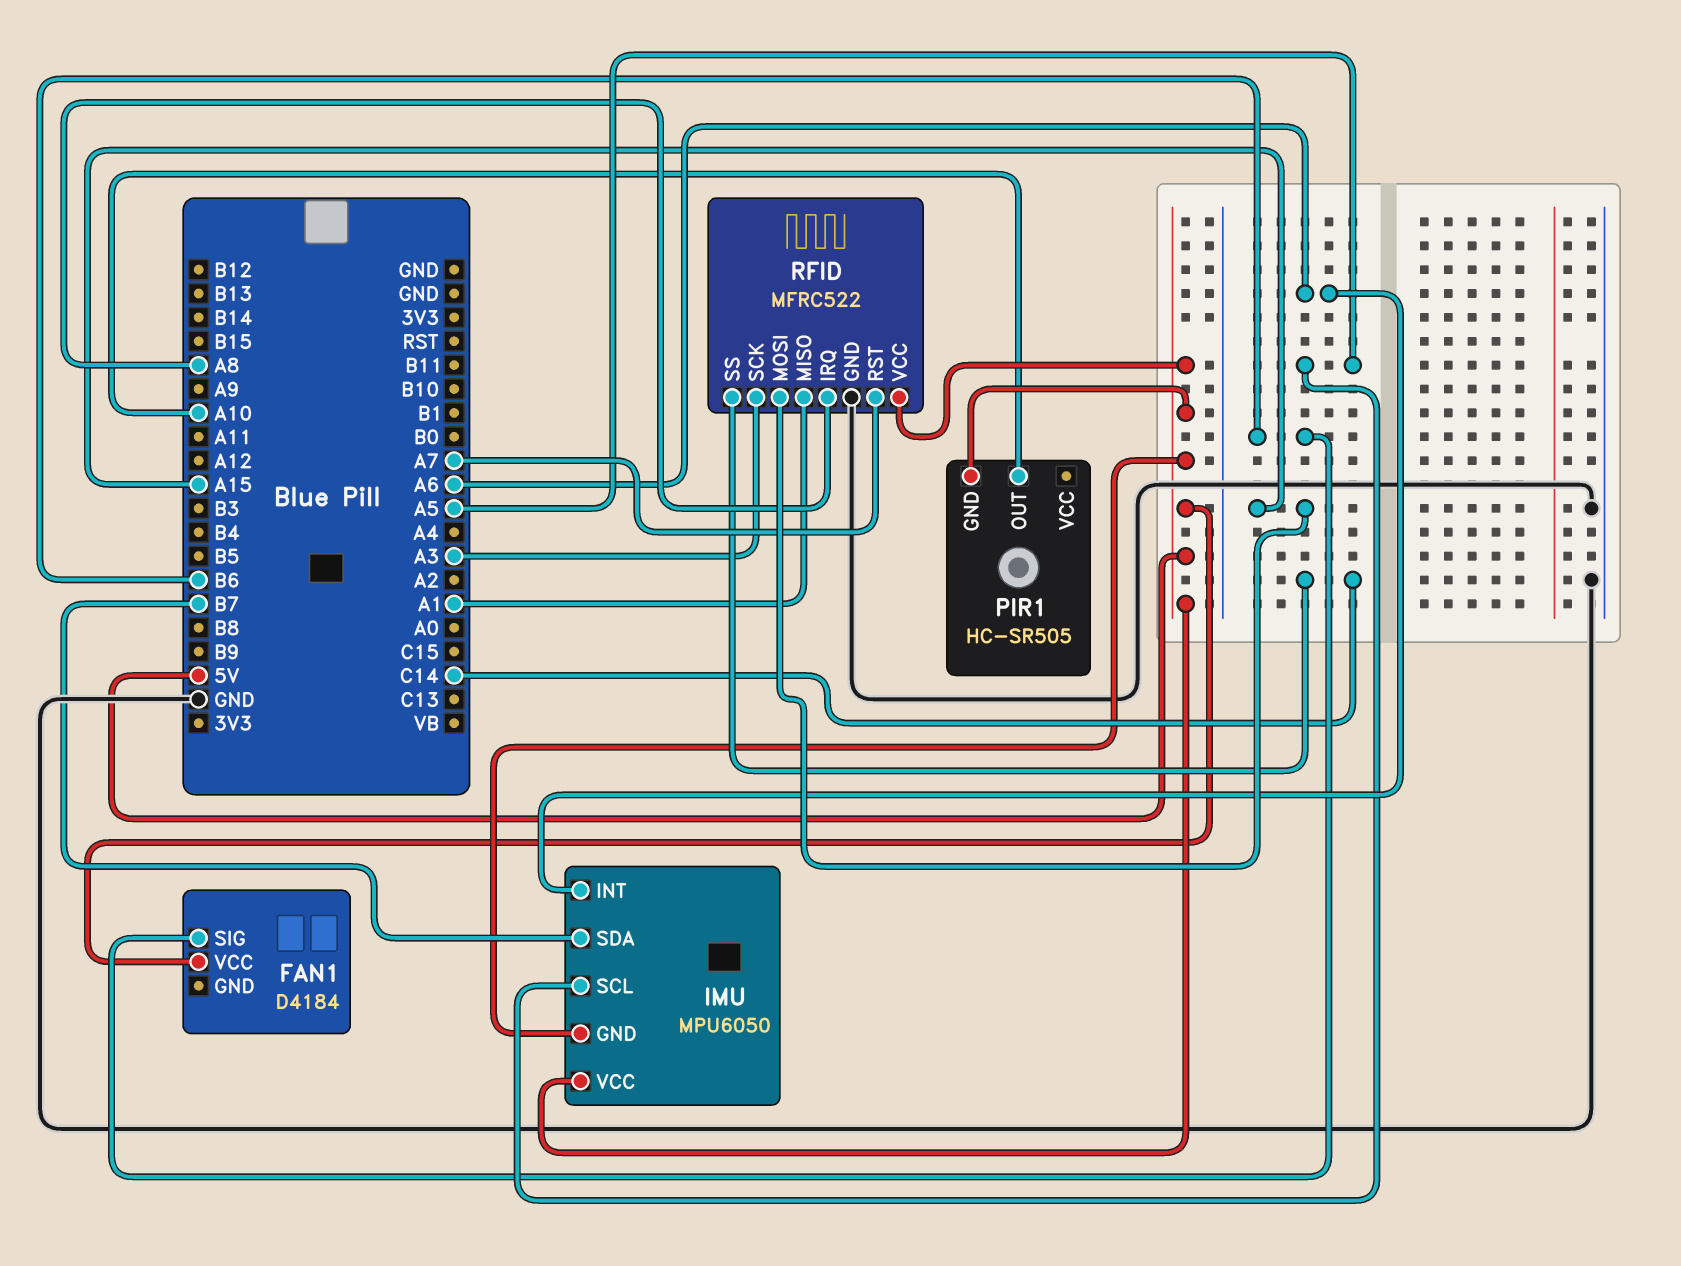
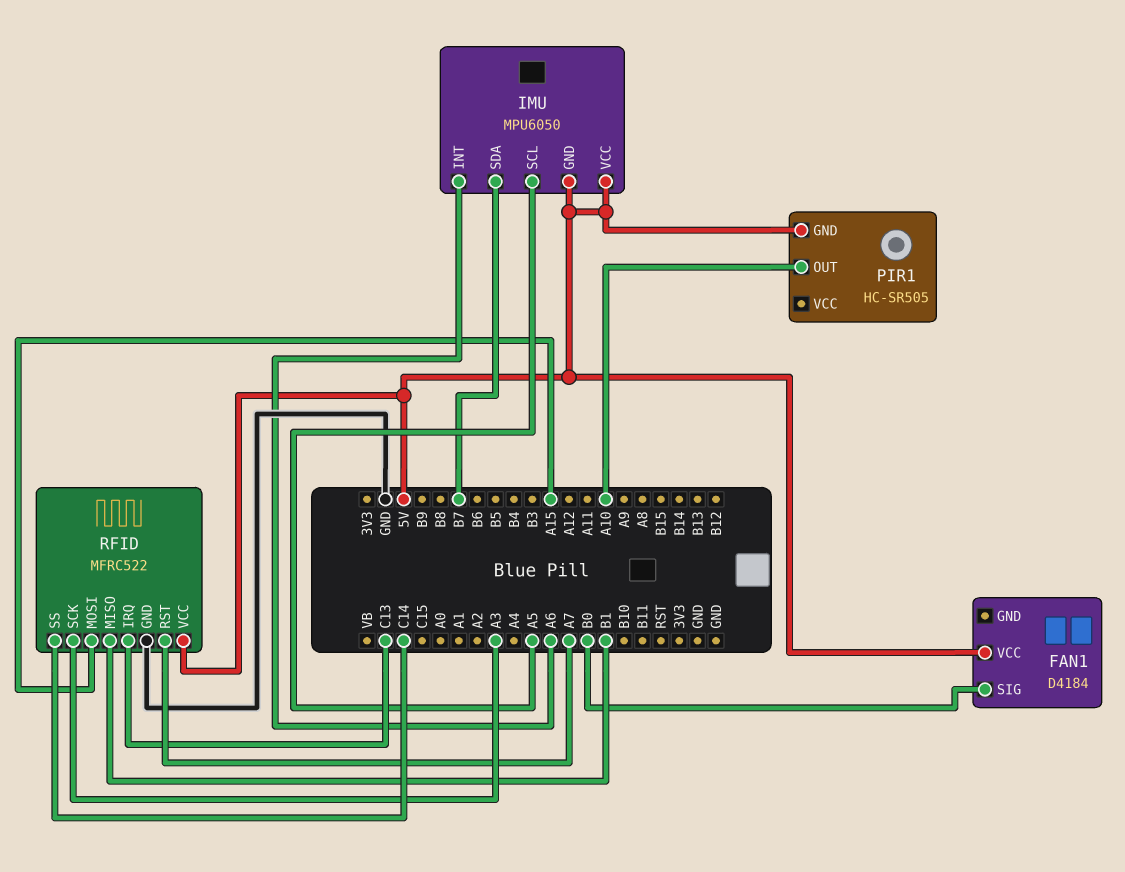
FAN1 pin SIG: B6 -> B0
RFID pin IRQ: A8 -> C13
RFID pin MISO: A1 -> B1

